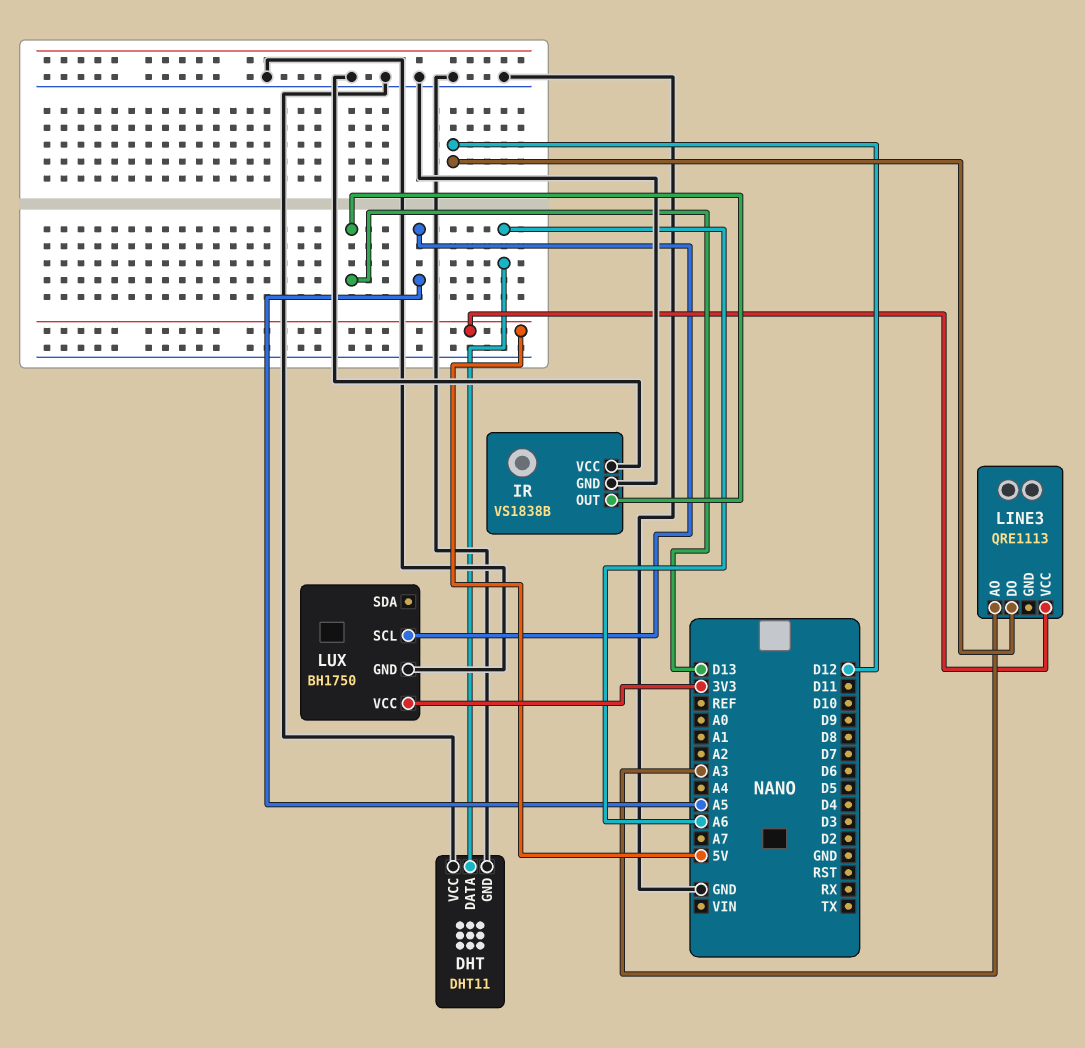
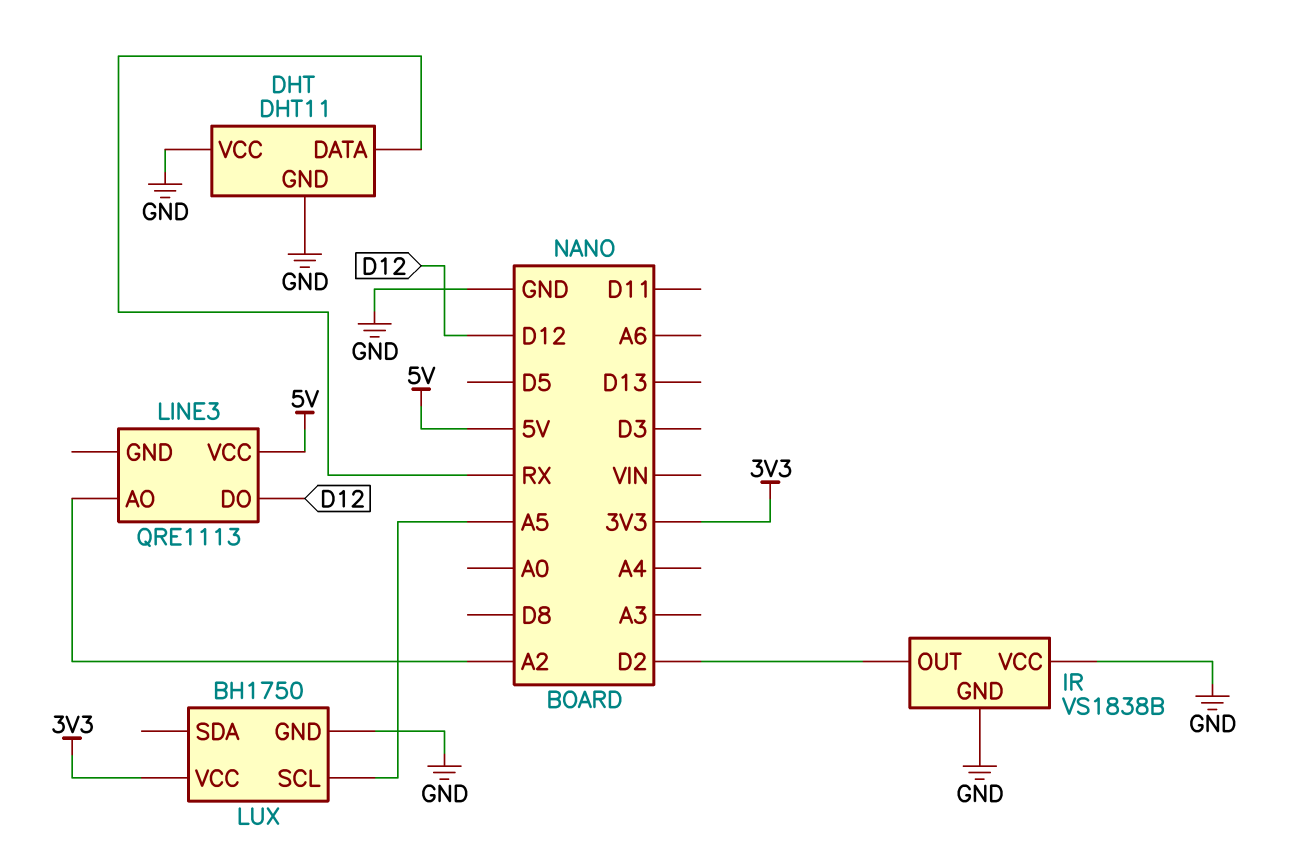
DHT pin DATA: A6 -> RX
IR pin OUT: D13 -> D2
LINE3 pin AO: A3 -> A2

